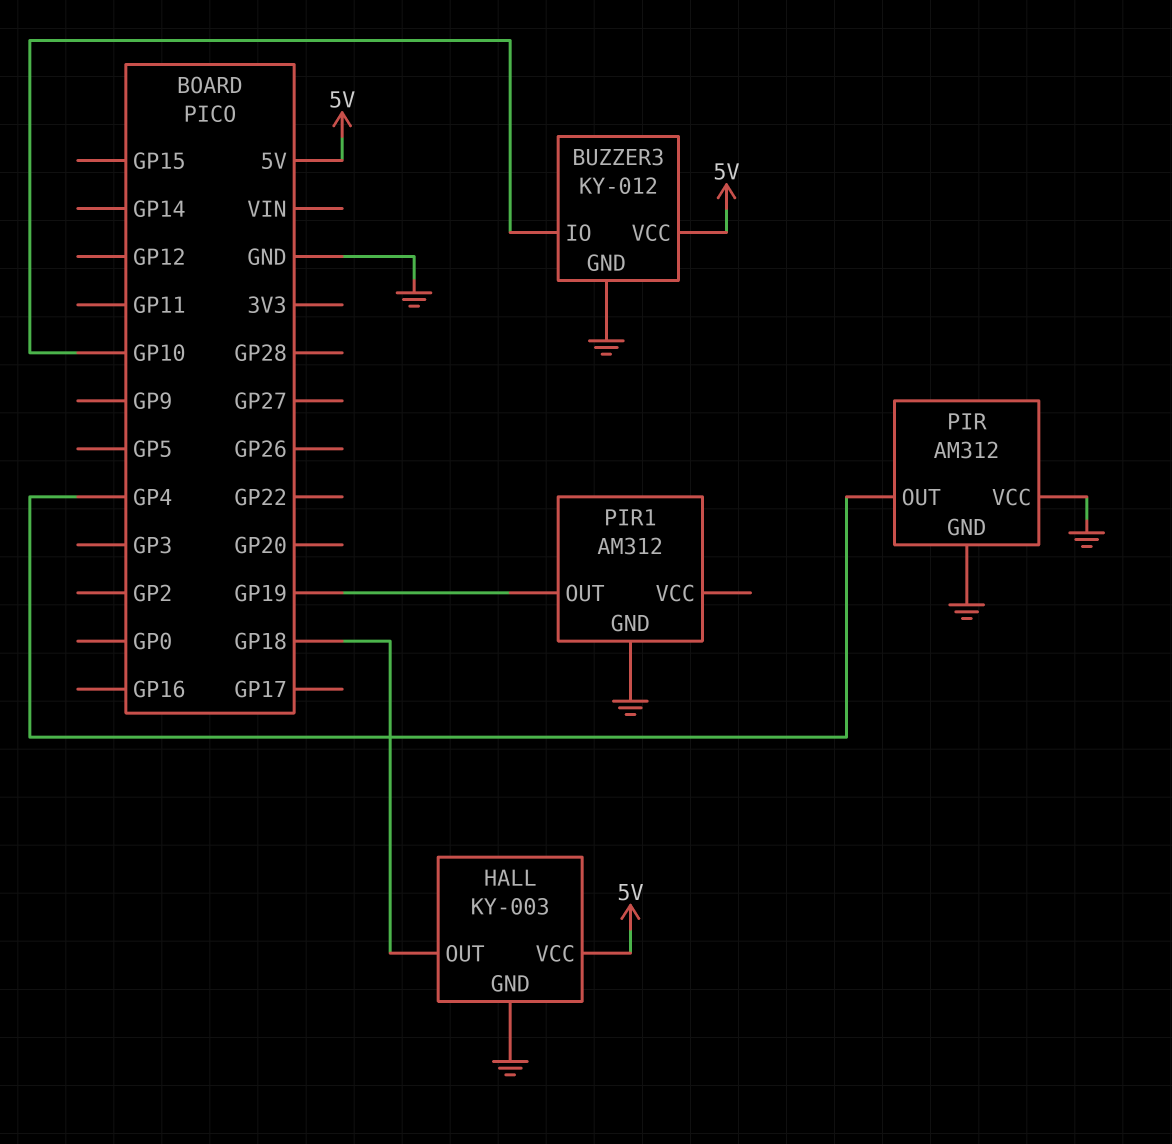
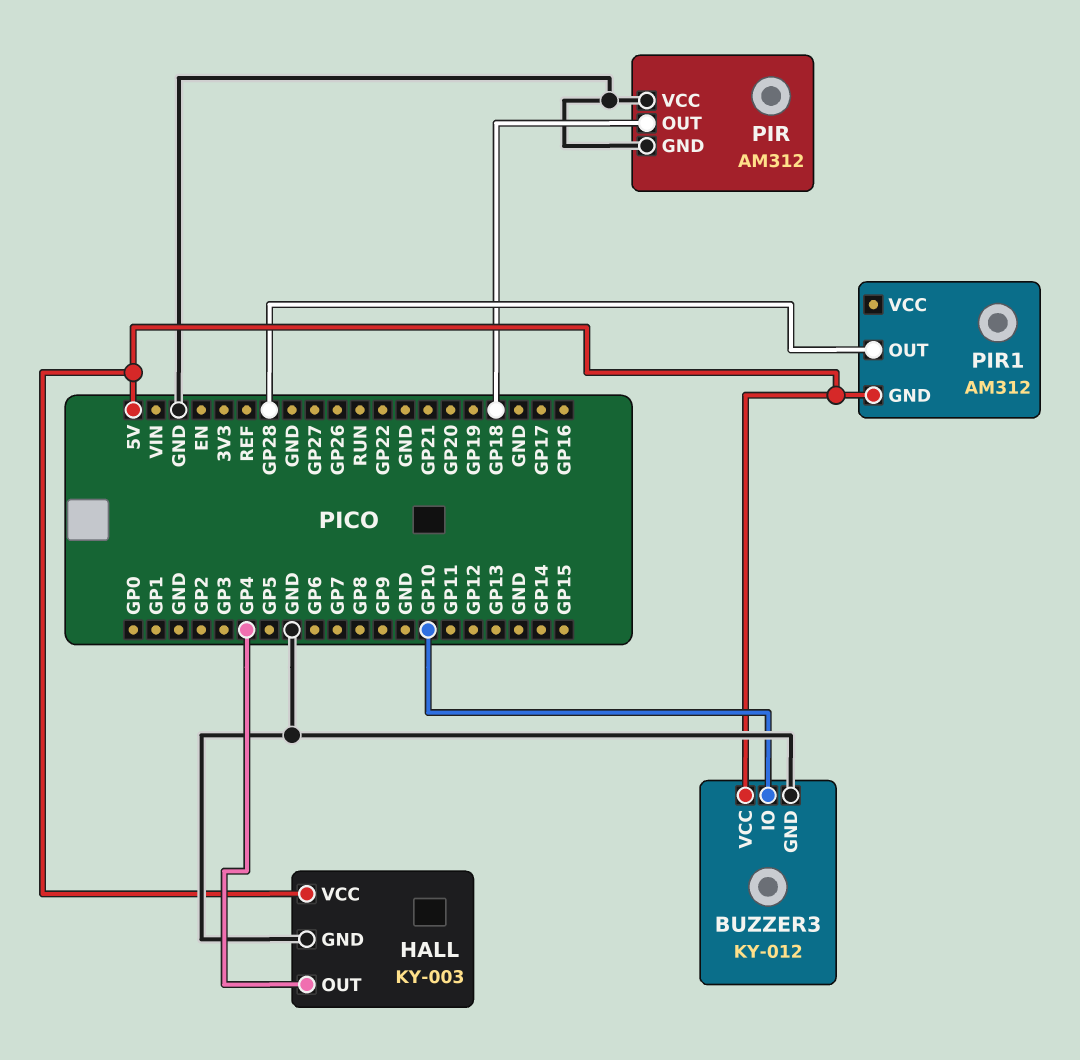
HALL pin OUT: GP18 -> GP4
PIR pin OUT: GP4 -> GP18
PIR1 pin GND: GND -> 5V
PIR1 pin OUT: GP19 -> GP28

